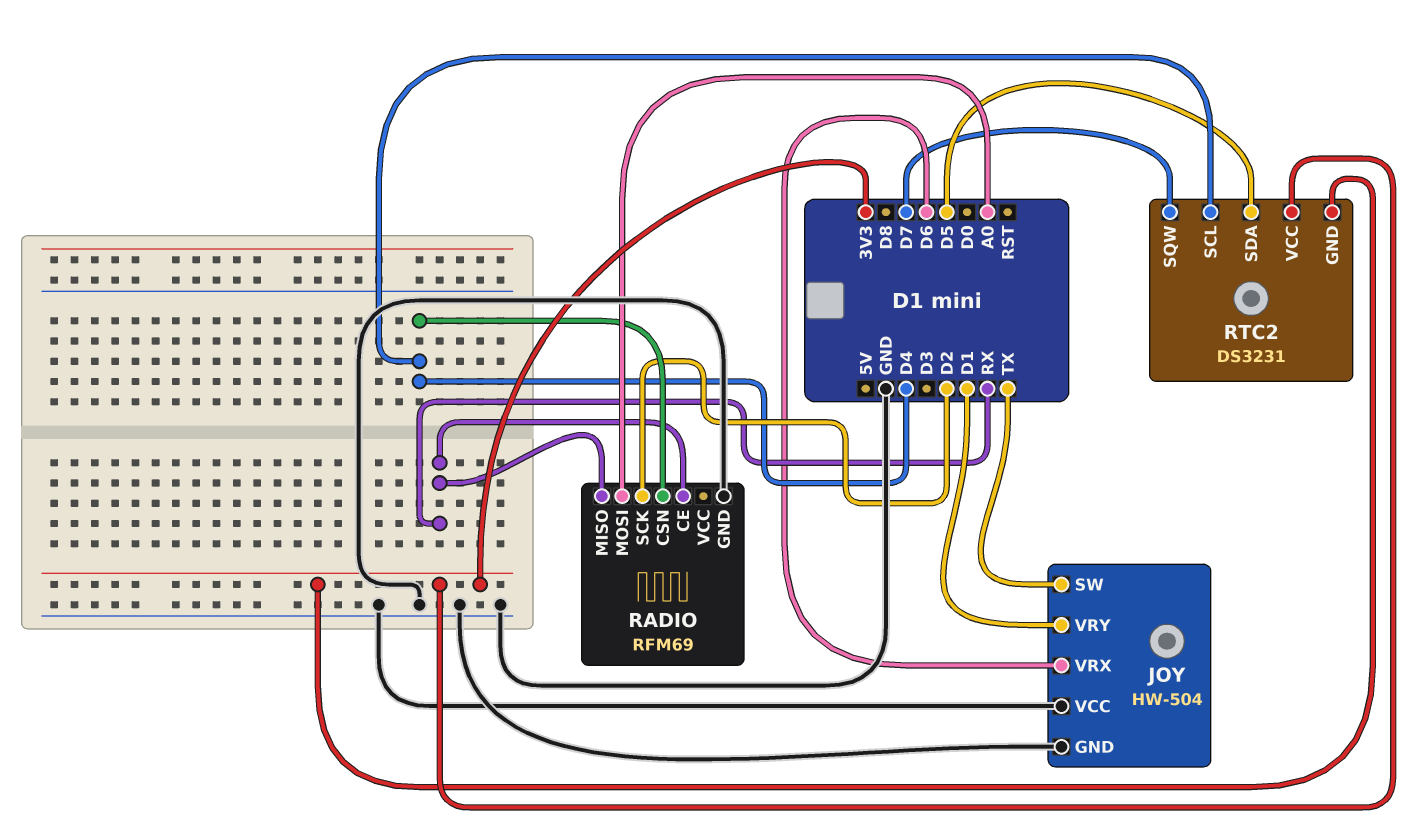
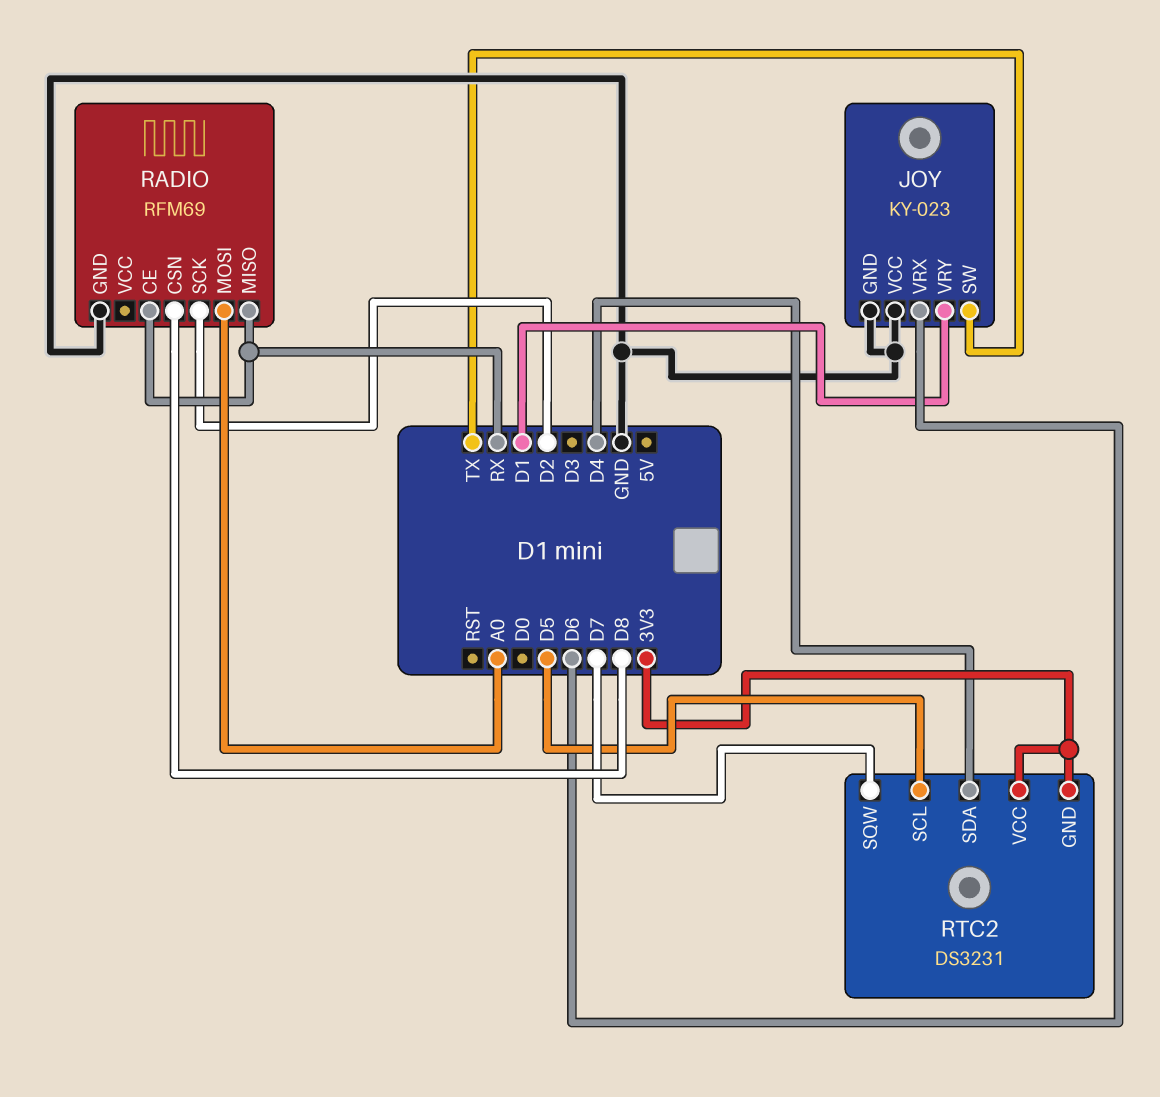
JOY: HW-504 -> KY-023
RADIO pin CSN: D4 -> D8
RTC2 pin SCL: D4 -> D5
RTC2 pin SDA: D5 -> D4

